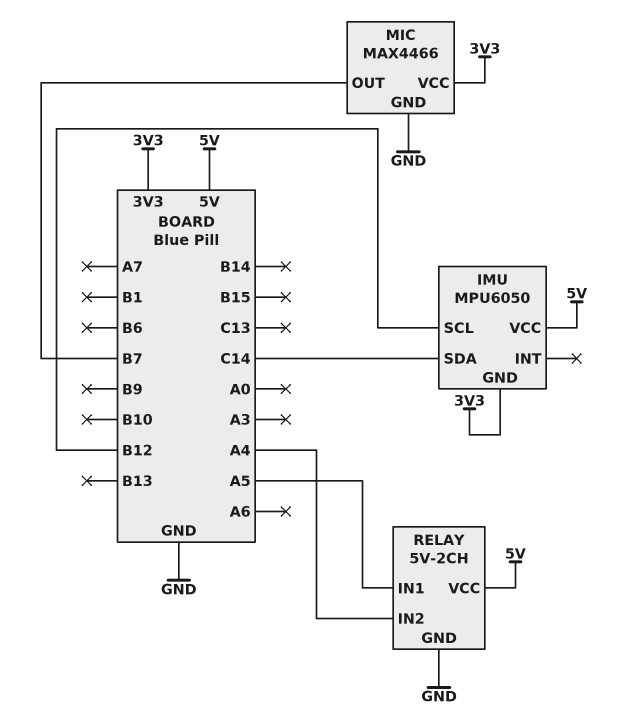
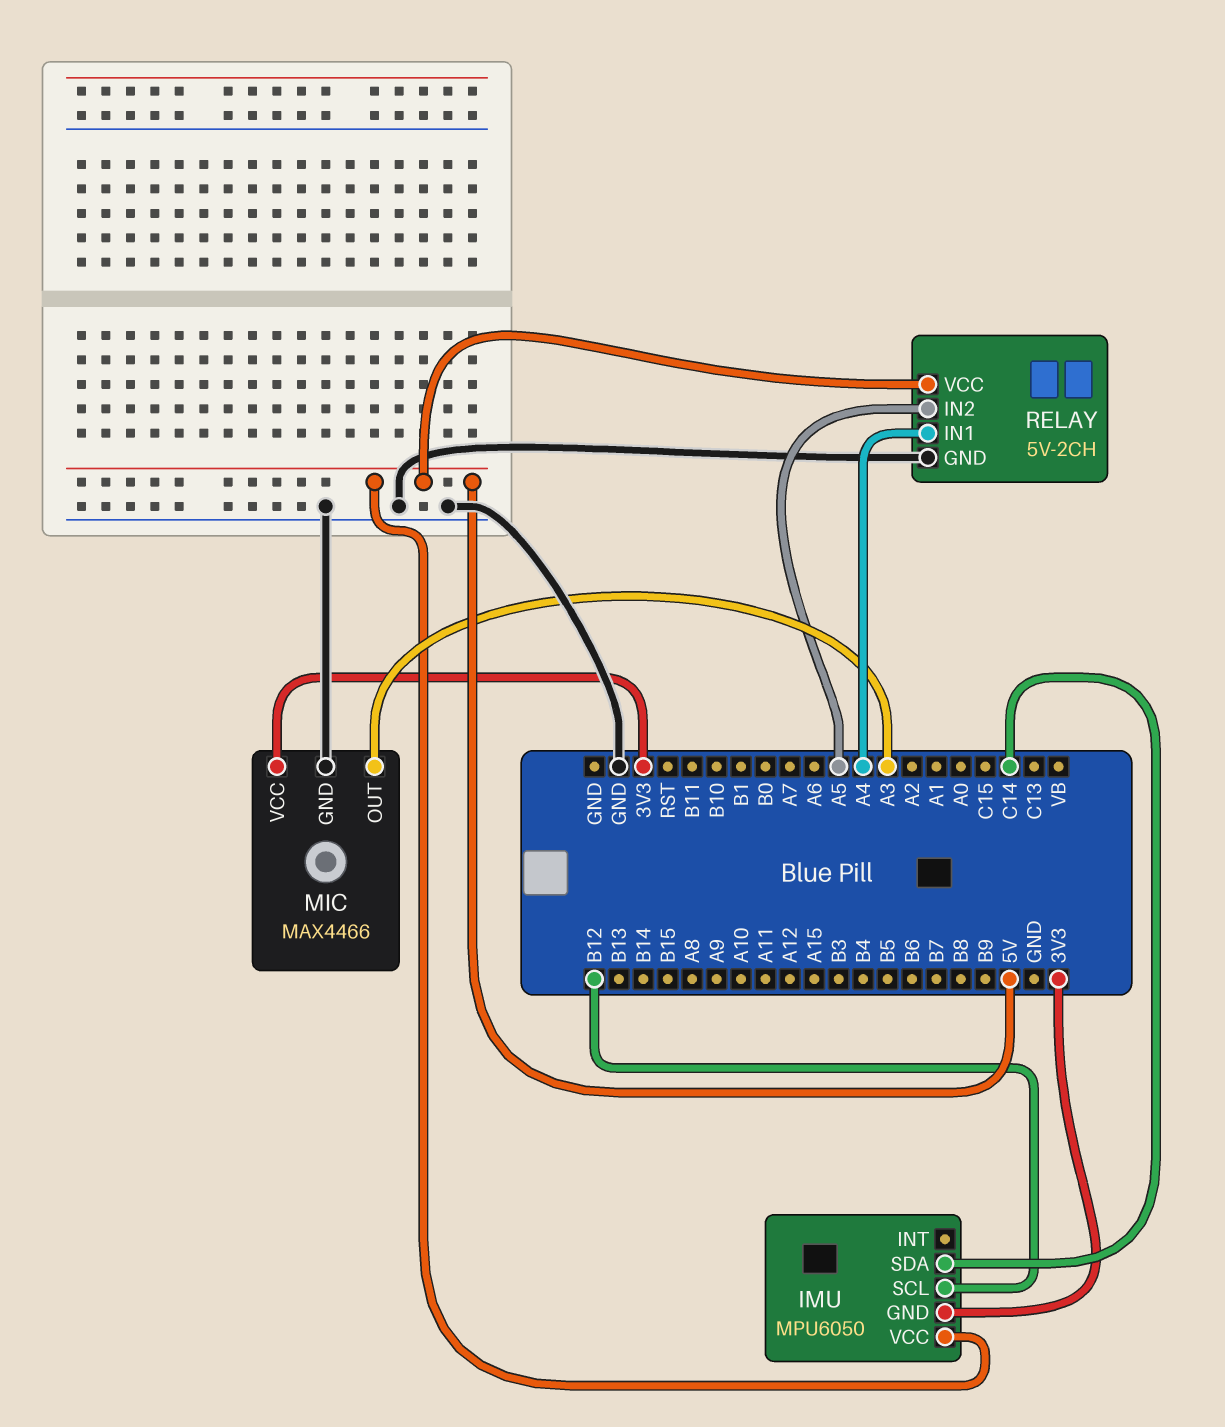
MIC pin OUT: B7 -> A3
RELAY pin IN1: A5 -> A4
RELAY pin IN2: A4 -> A5

